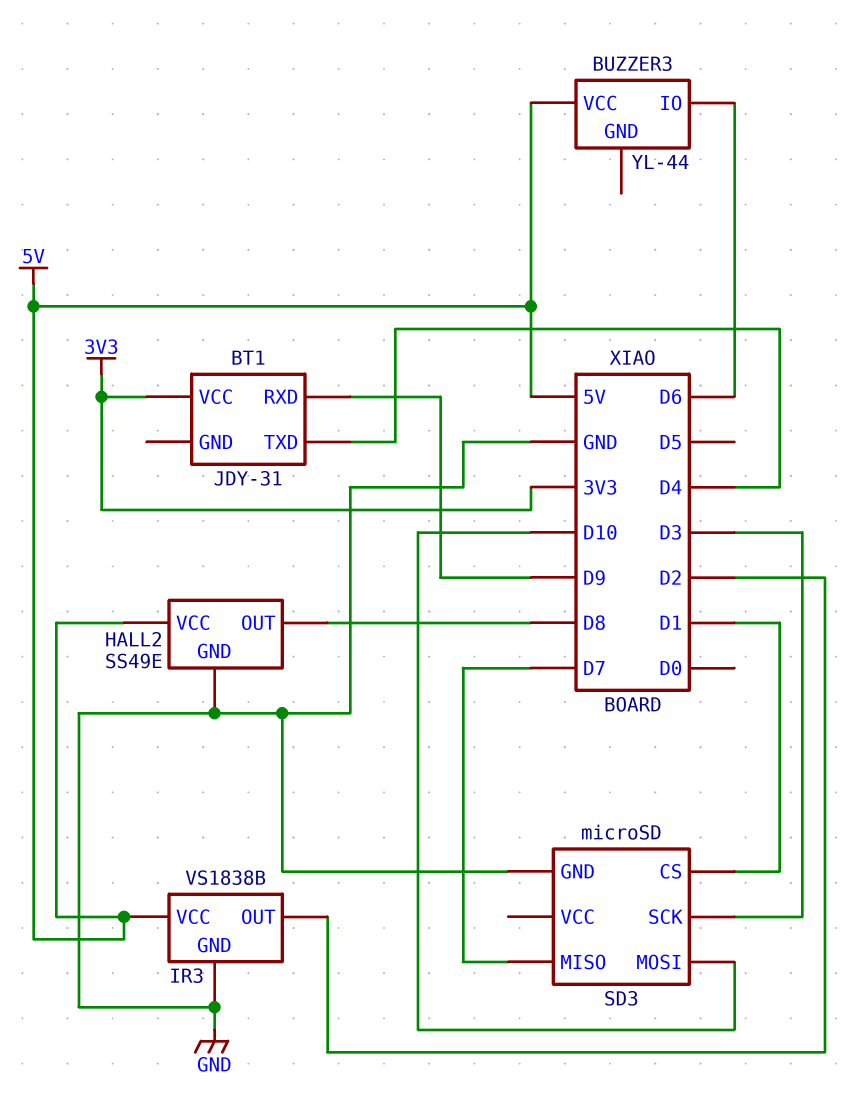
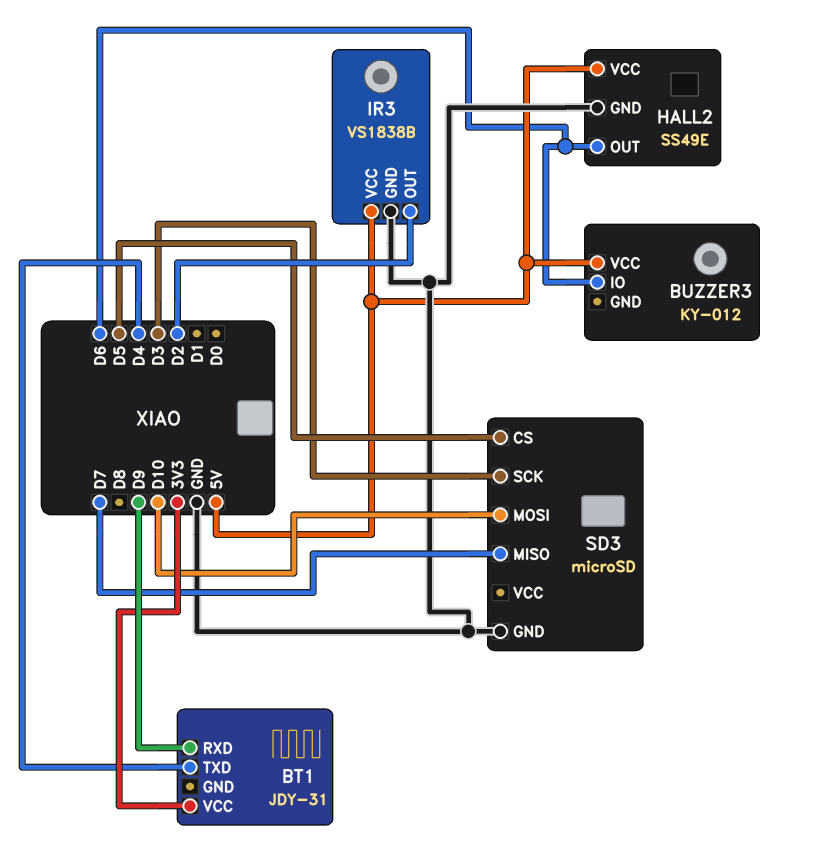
BUZZER3: YL-44 -> KY-012
HALL2 pin OUT: D8 -> D6
SD3 pin CS: D1 -> D5

